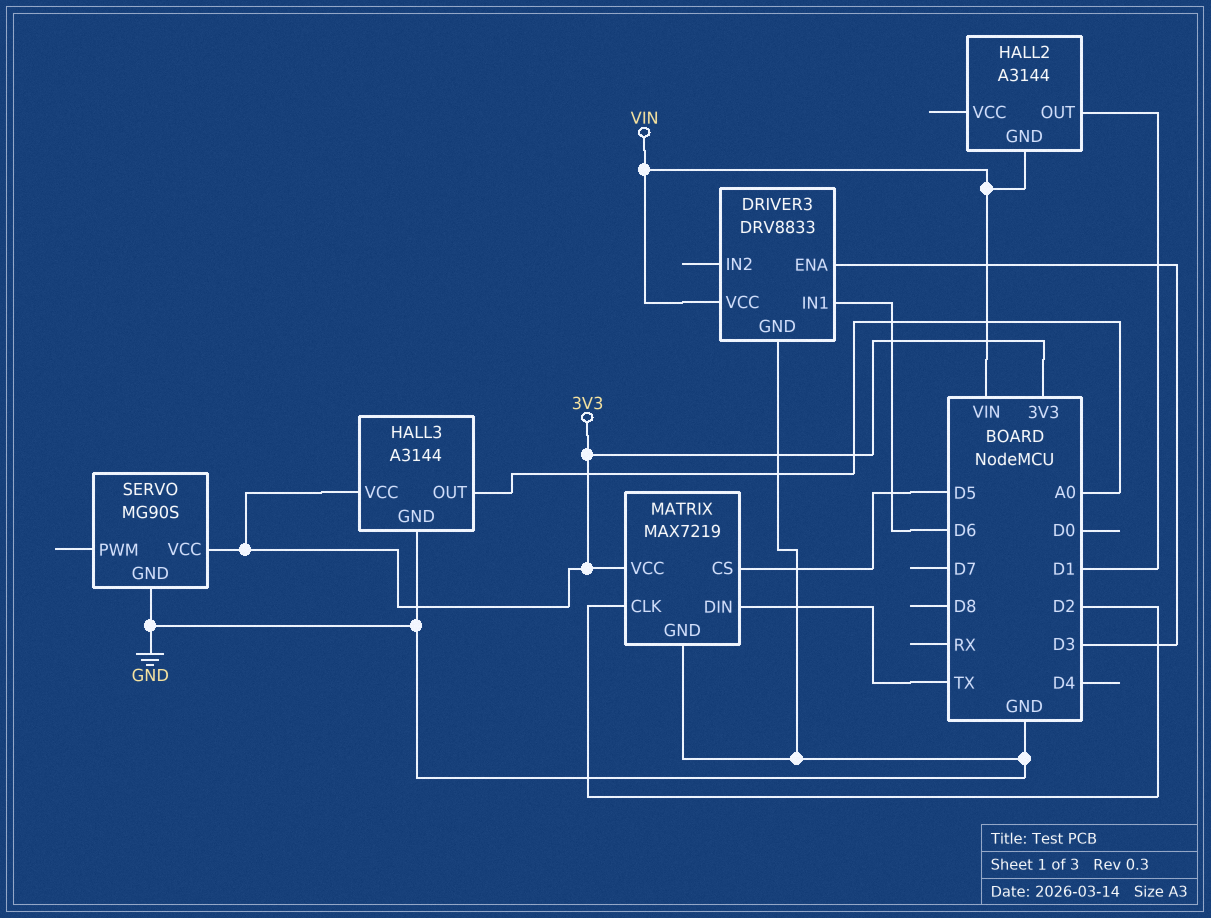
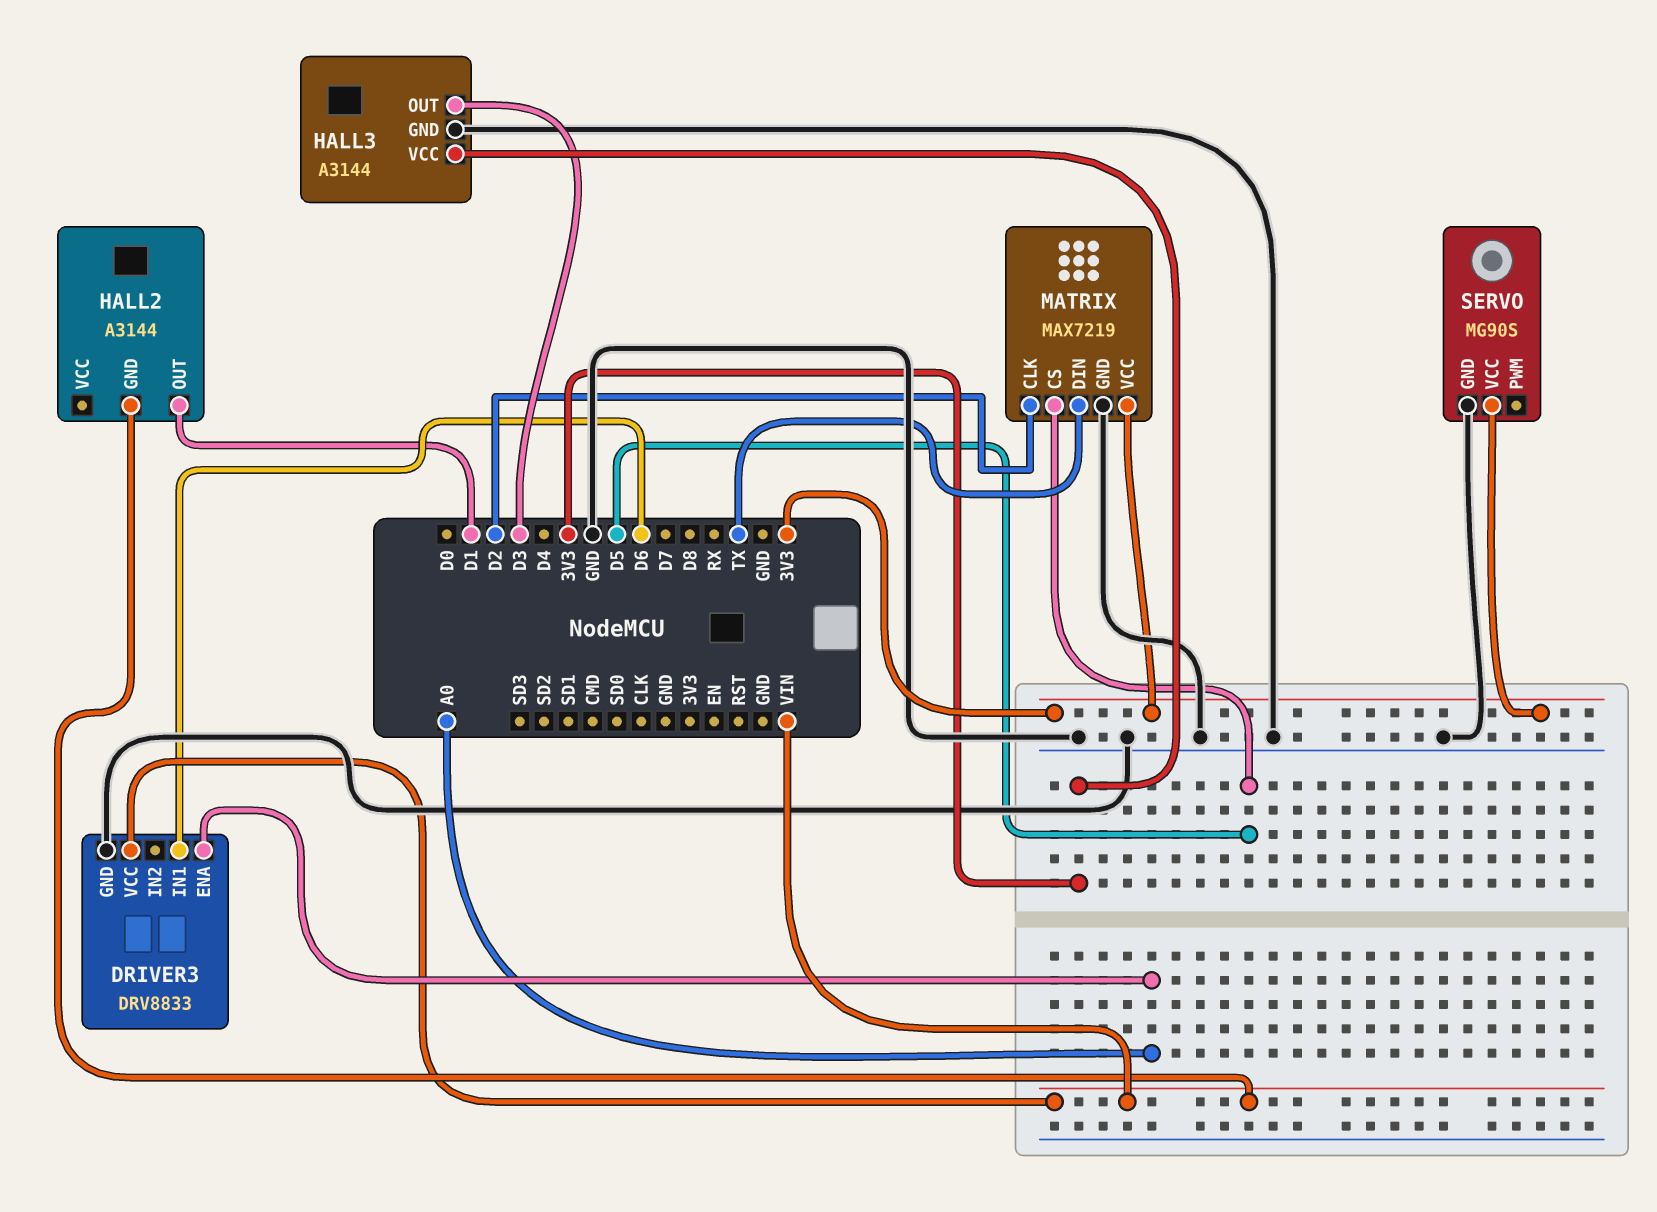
DRIVER3 pin ENA: D3 -> A0
HALL3 pin OUT: A0 -> D3

